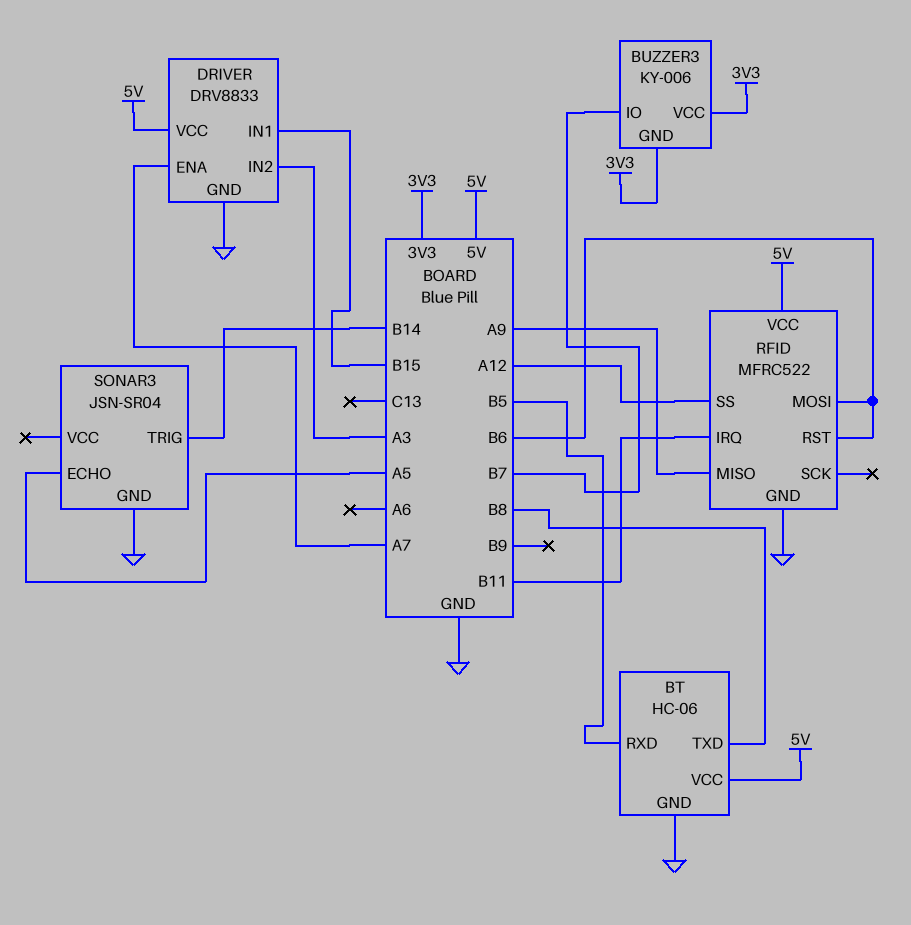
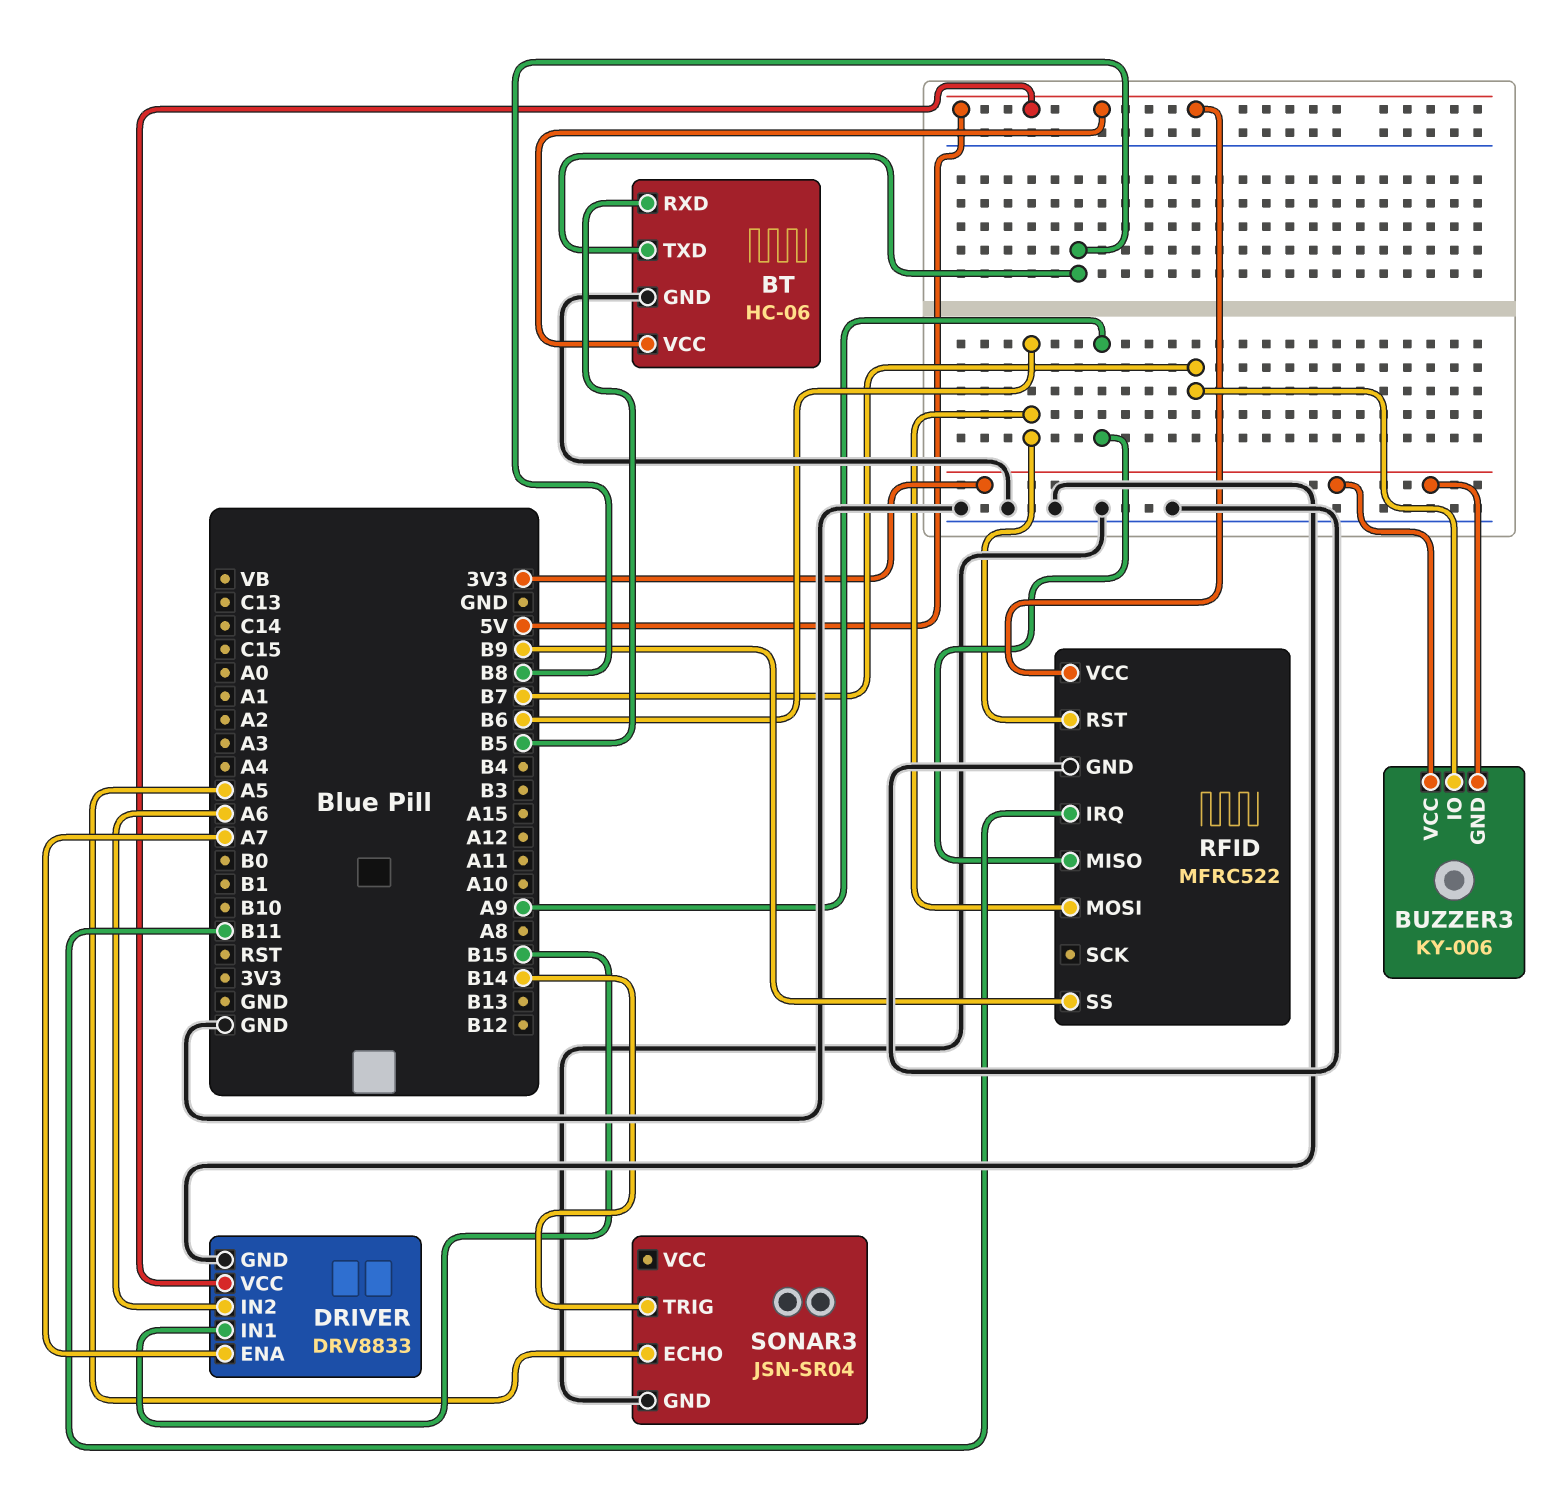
DRIVER pin IN2: A3 -> A6
RFID pin SS: A12 -> B9

